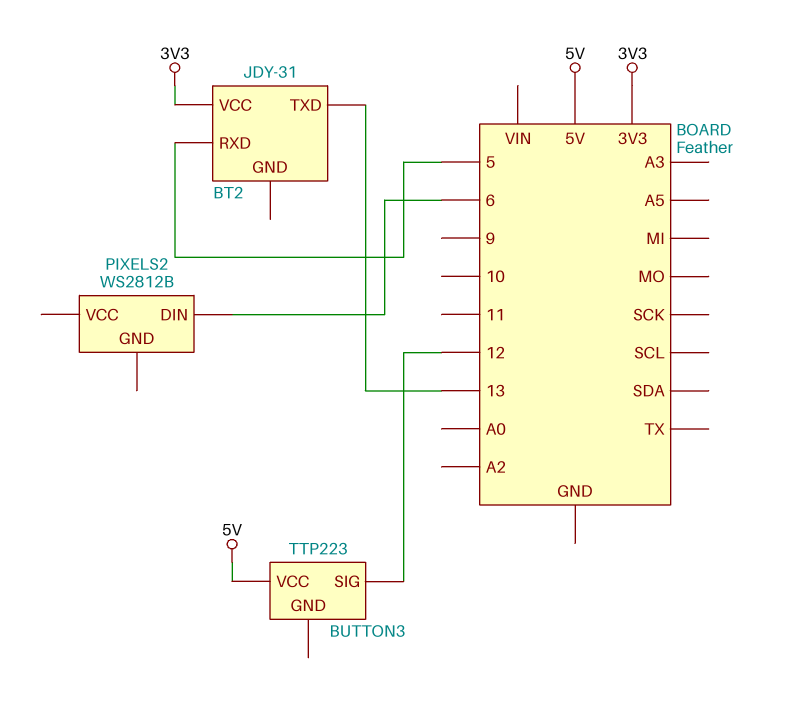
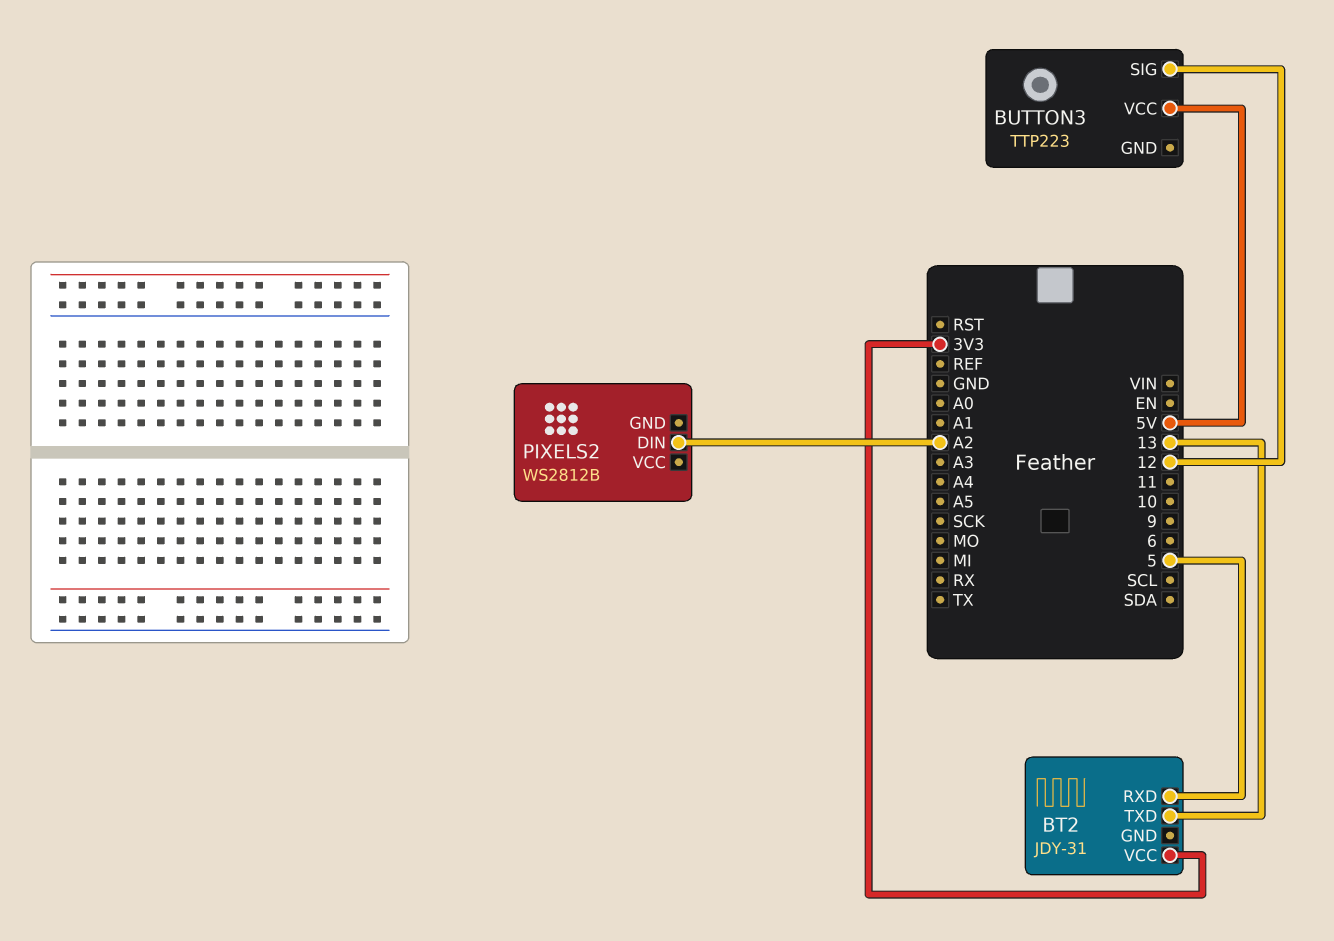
PIXELS2 pin DIN: 6 -> A2

